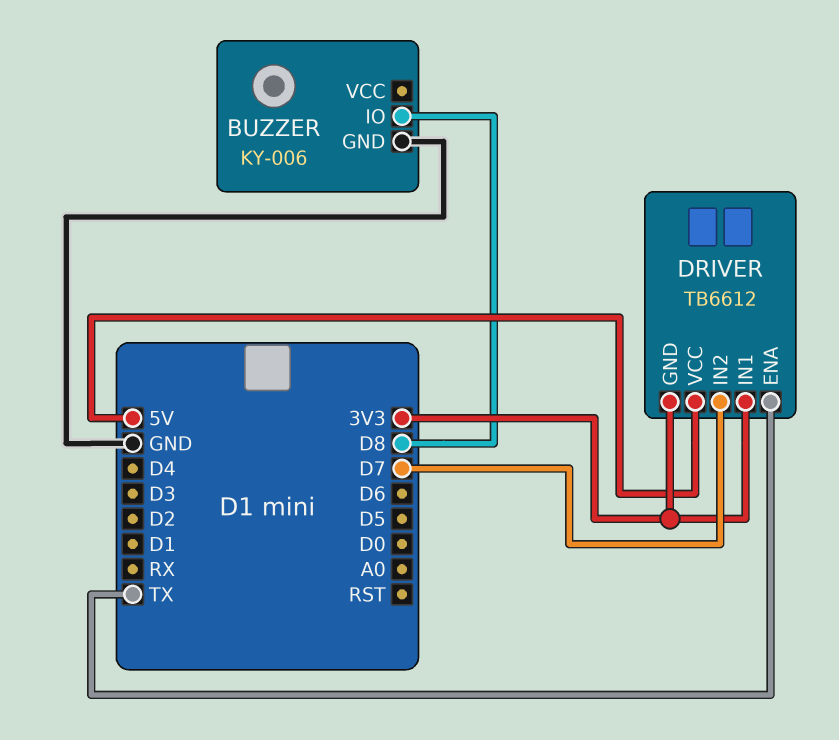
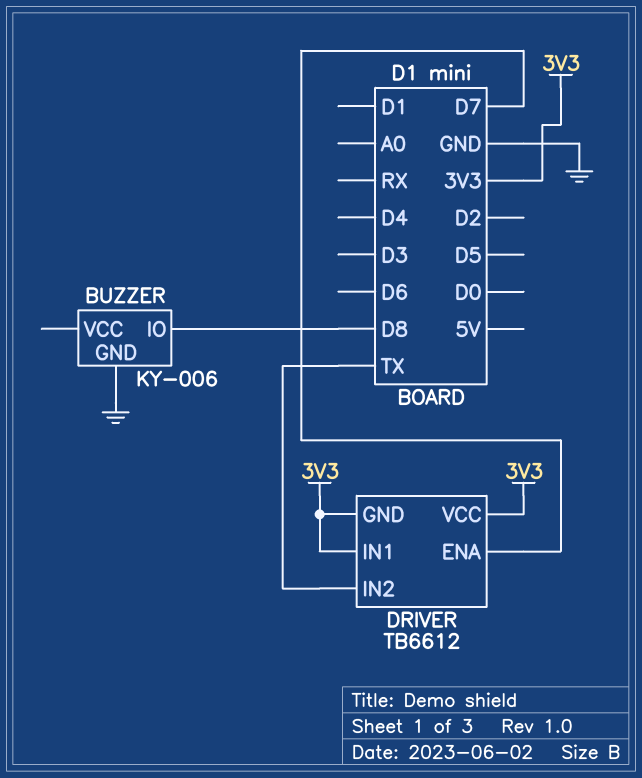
DRIVER pin ENA: TX -> D7
DRIVER pin IN2: D7 -> TX
DRIVER pin VCC: 5V -> 3V3

